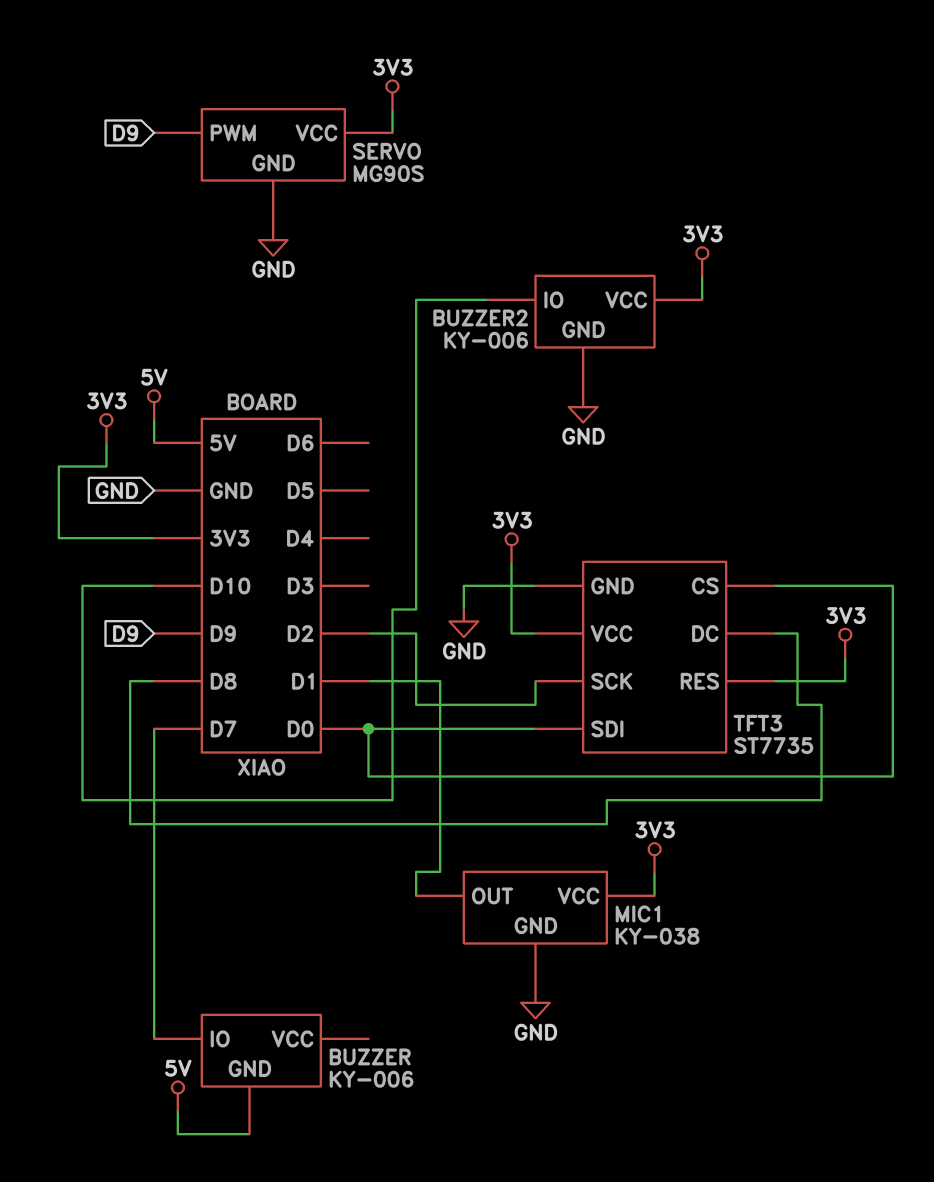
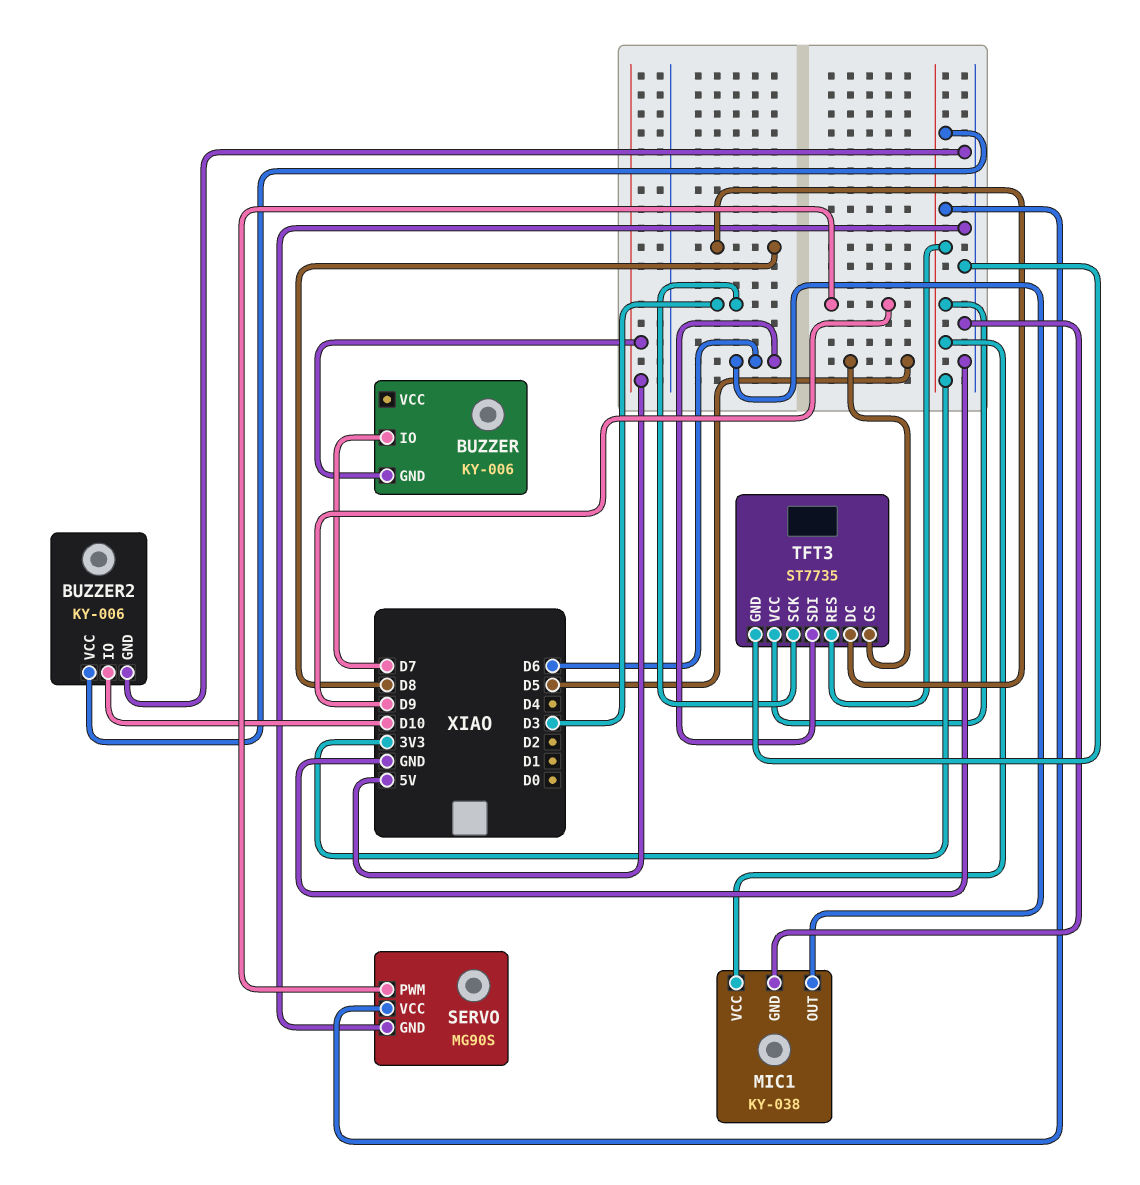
MIC1 pin OUT: D1 -> D6
TFT3 pin CS: D0 -> D5
TFT3 pin SCK: D2 -> D3
TFT3 pin SDI: D0 -> D6

